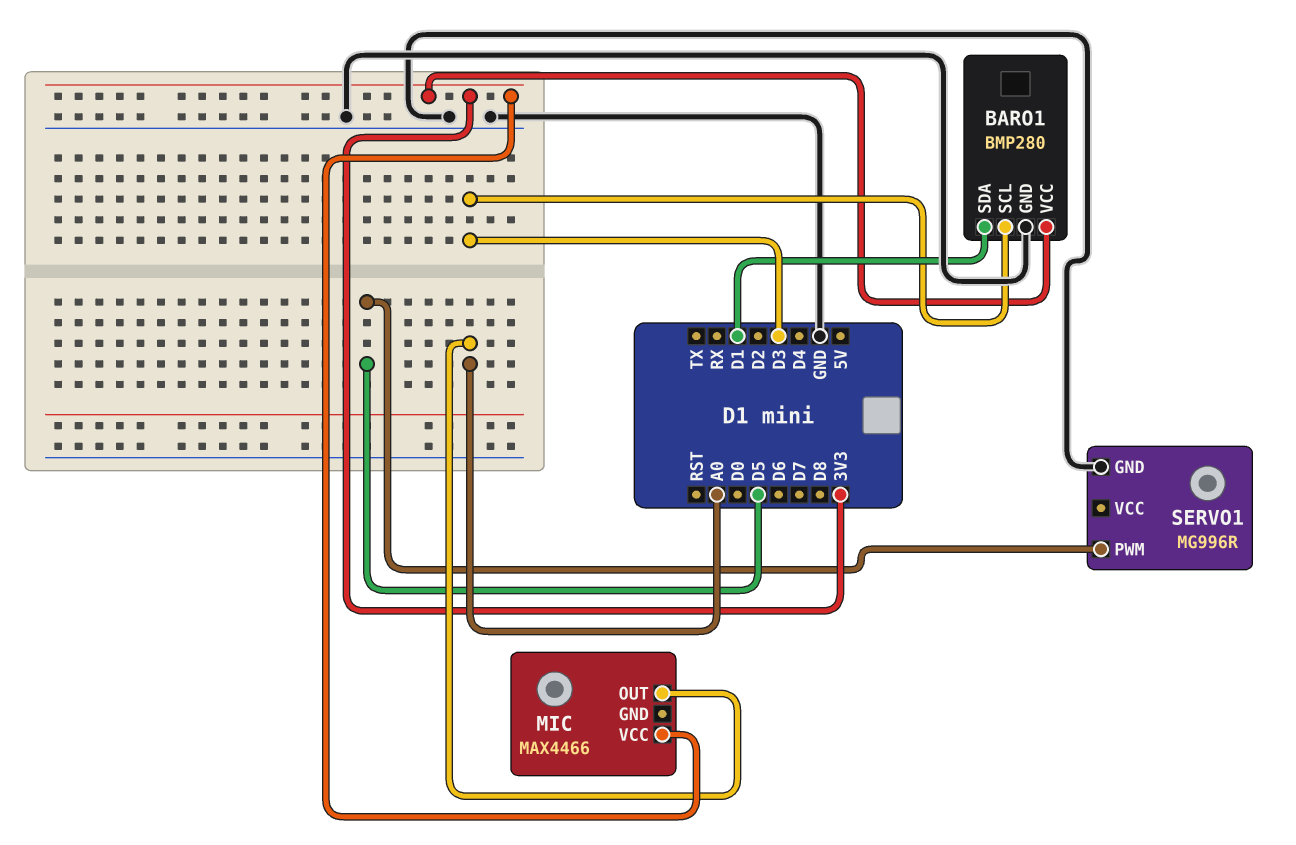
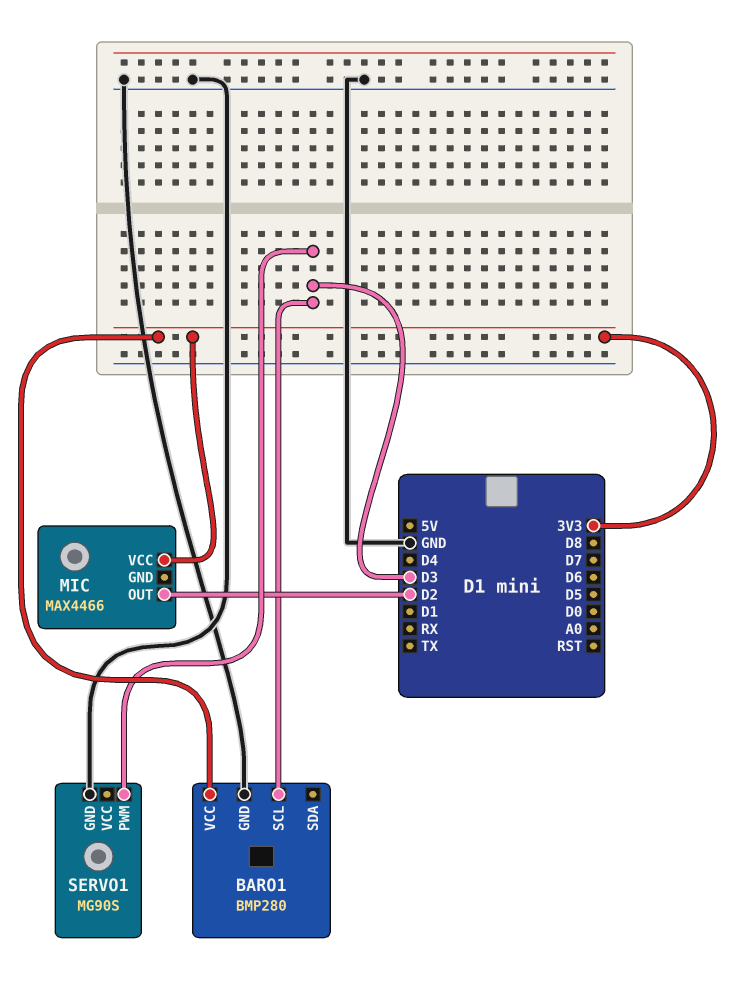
BARO1 pin SDA: D1 -> none
MIC pin OUT: A0 -> D2
SERVO1: MG996R -> MG90S
SERVO1 pin PWM: D5 -> D3

